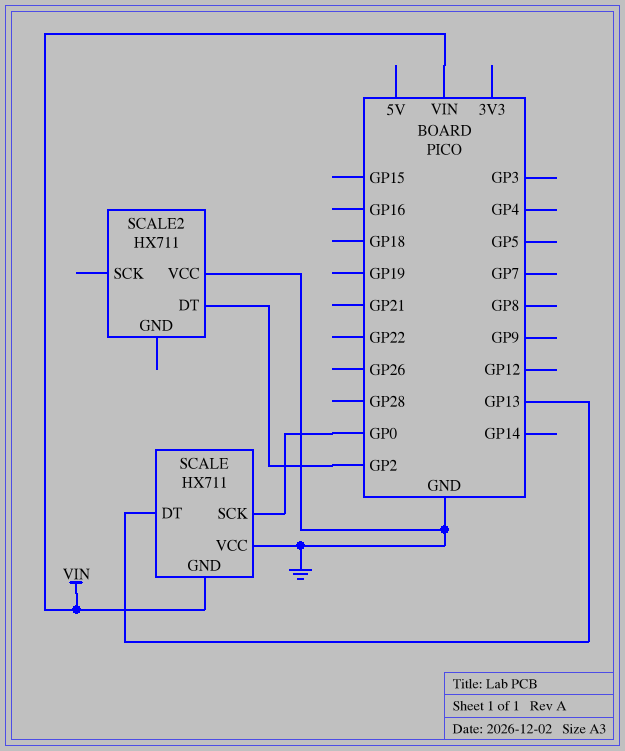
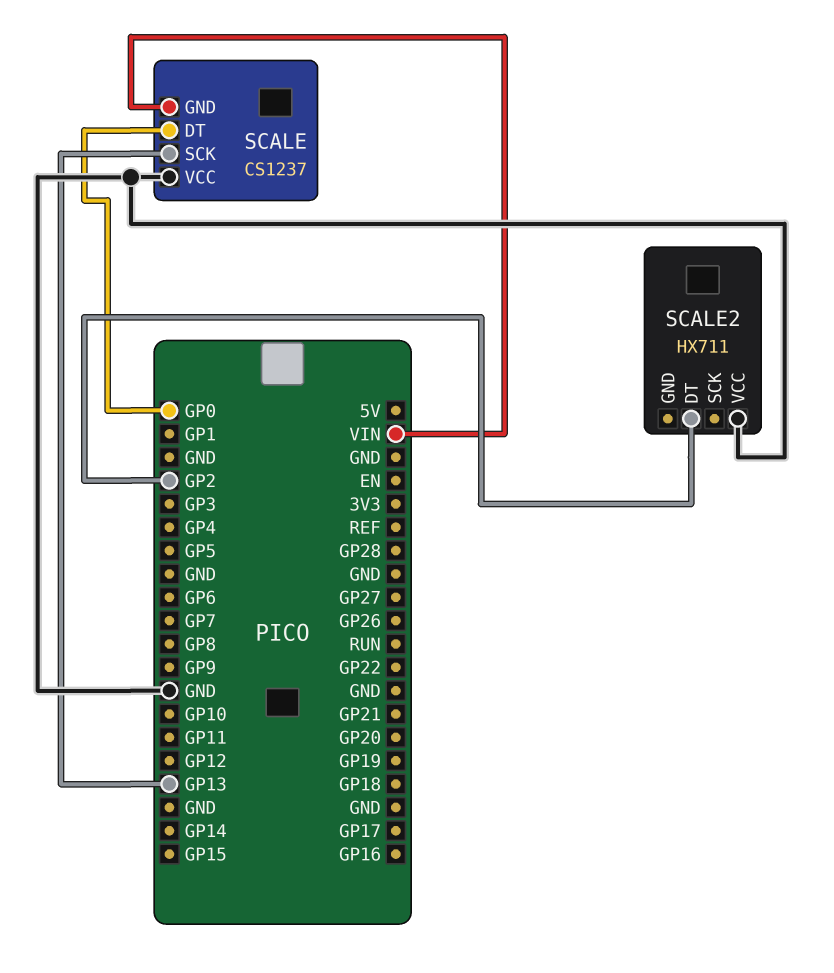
SCALE: HX711 -> CS1237
SCALE pin DT: GP13 -> GP0
SCALE pin SCK: GP0 -> GP13

